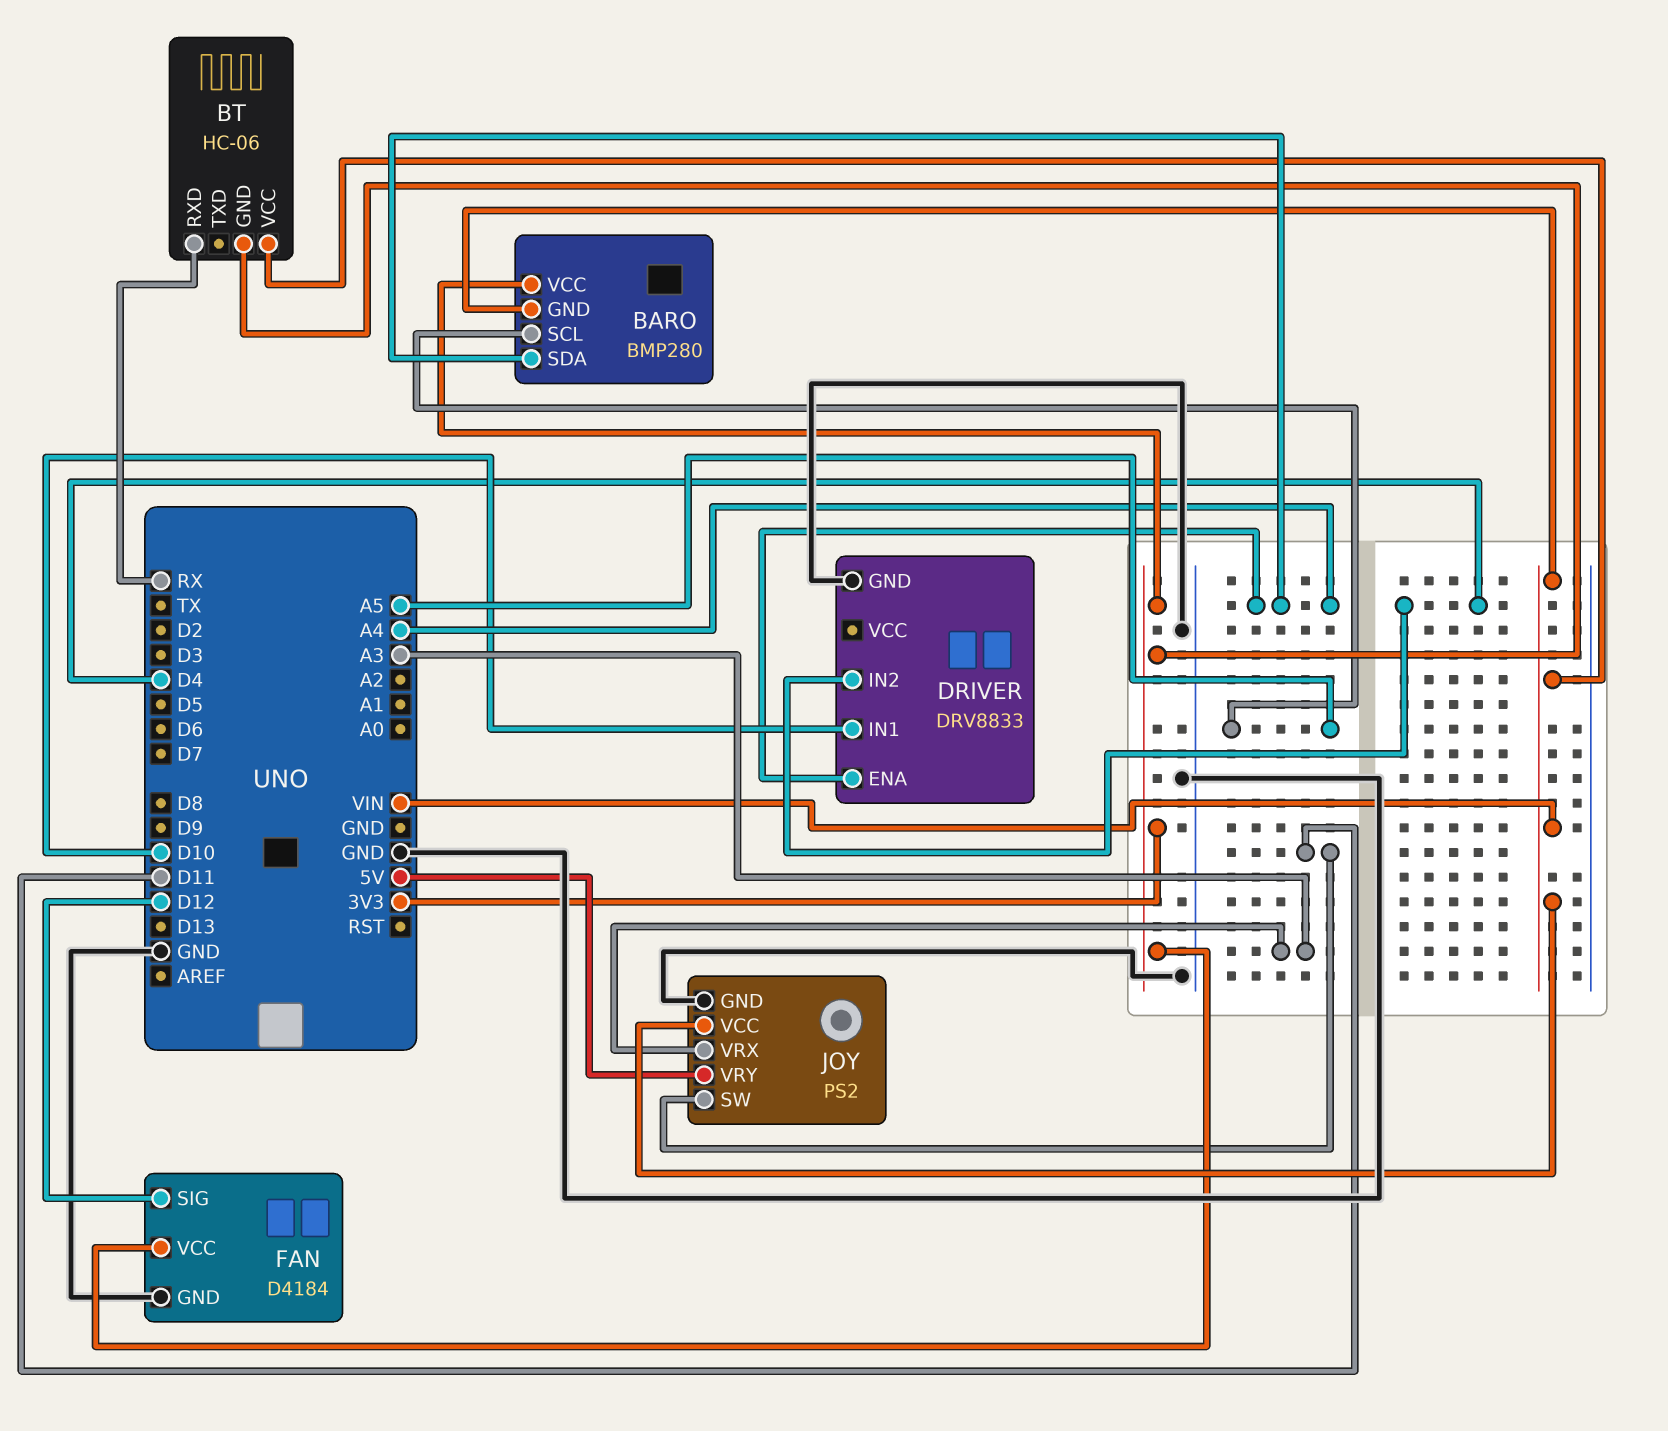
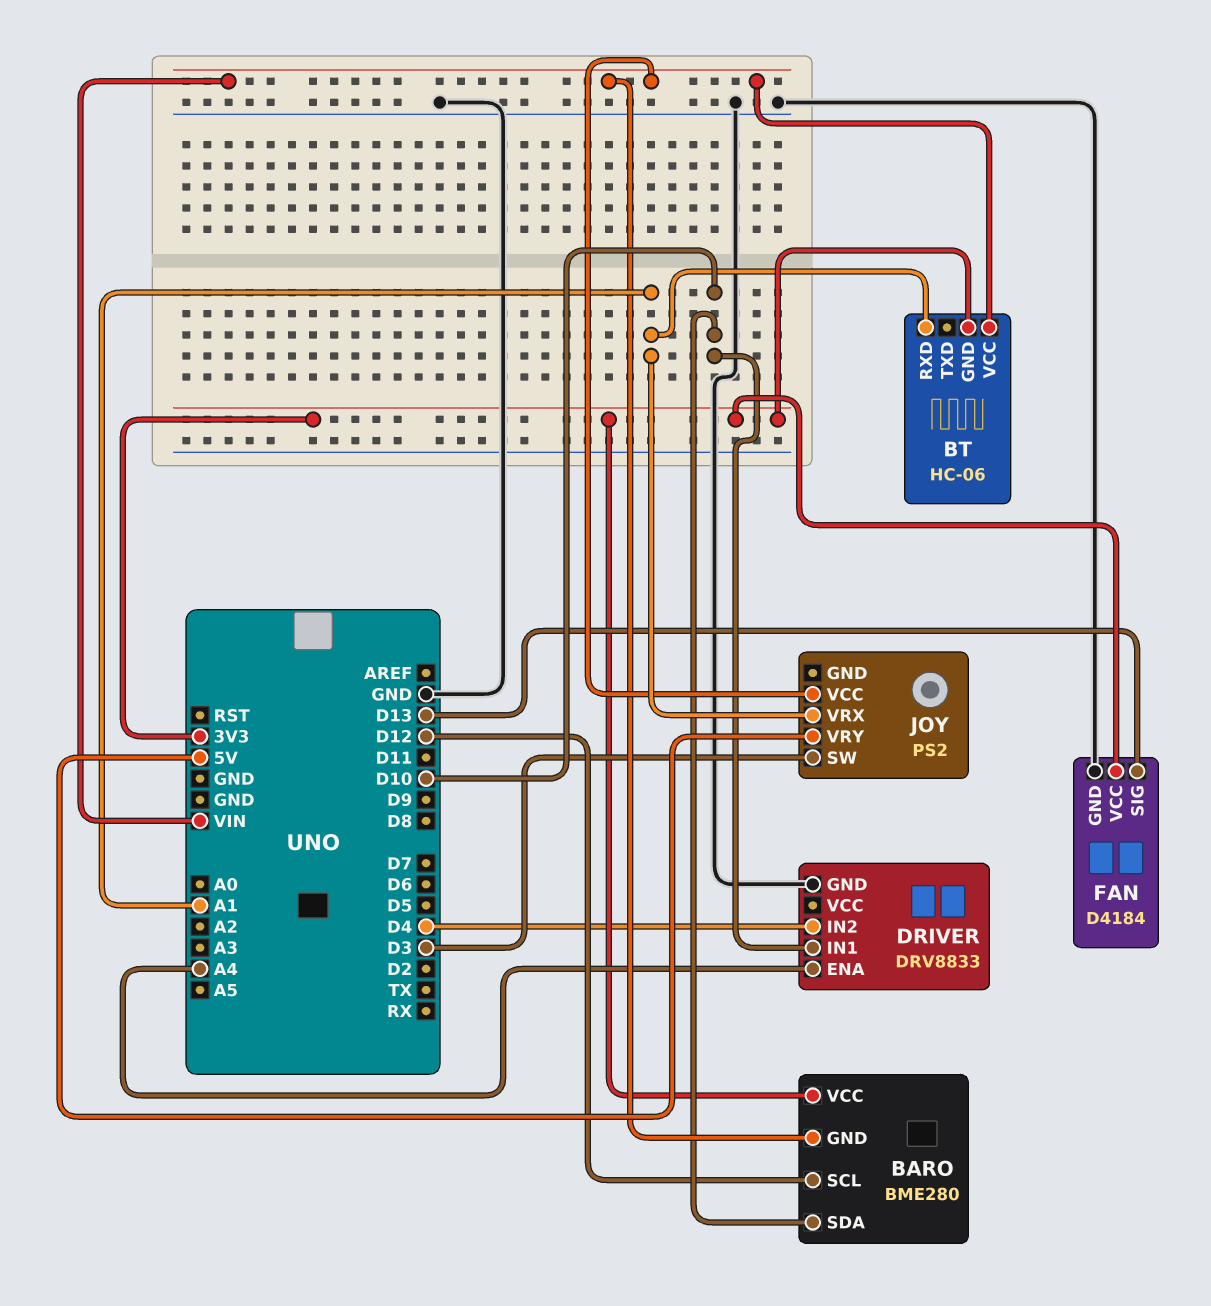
BARO: BMP280 -> BME280
BARO pin SCL: A5 -> D12
BARO pin SDA: A4 -> D10
BT pin RXD: RX -> A1
FAN pin SIG: D12 -> D13
JOY pin GND: GND -> none
JOY pin SW: D11 -> D3
JOY pin VRX: A3 -> A1

